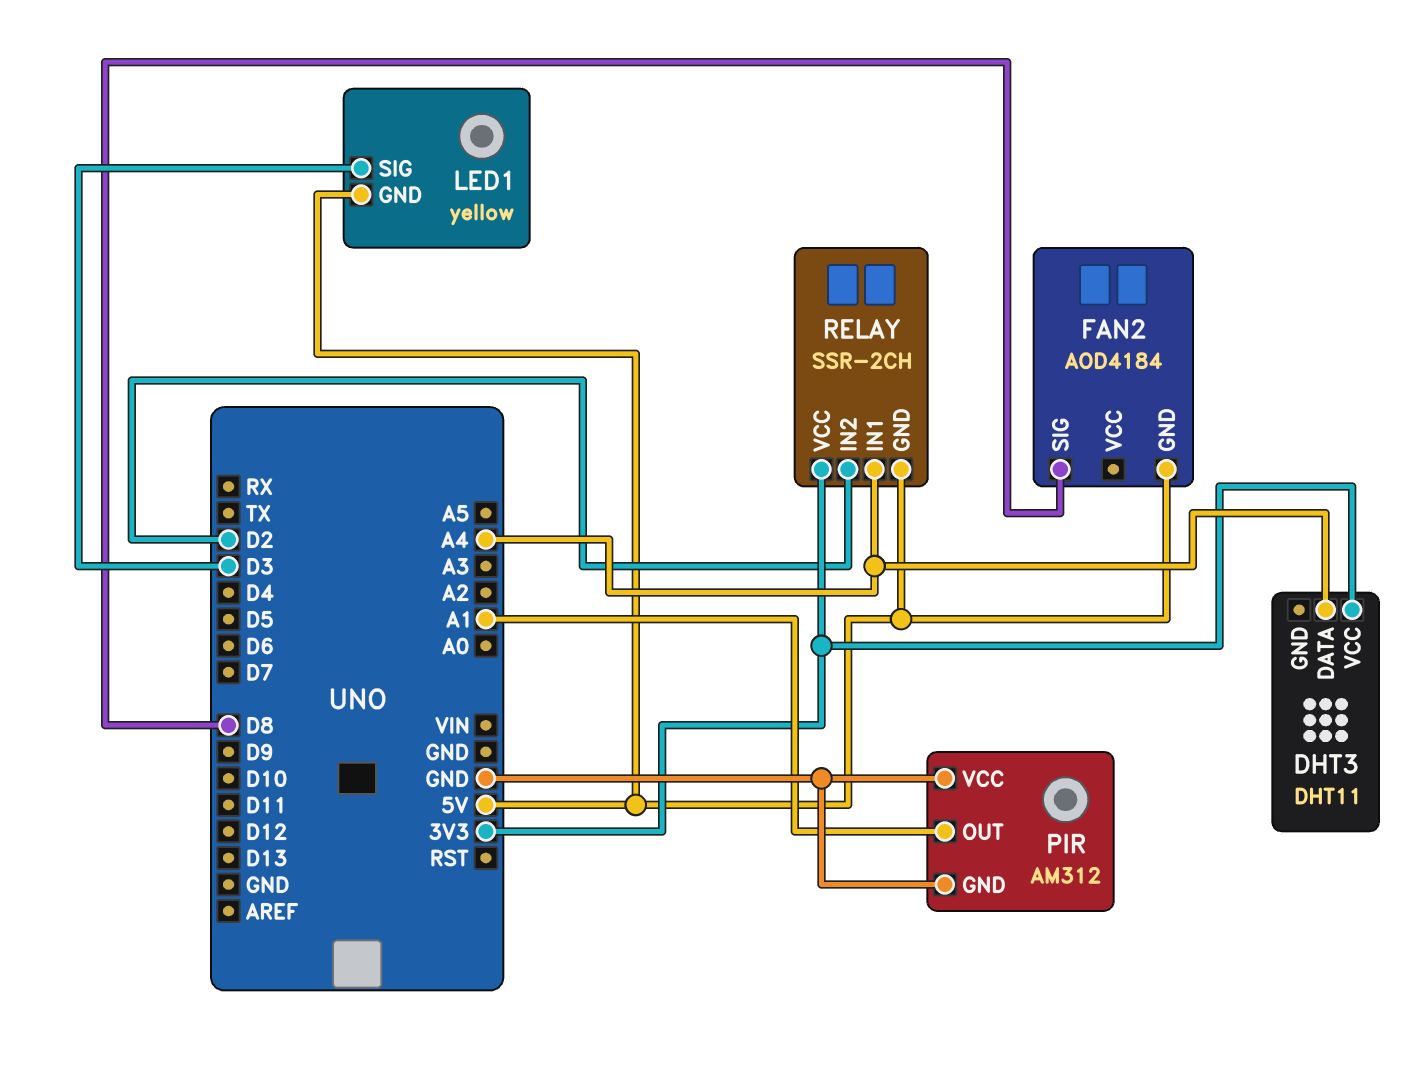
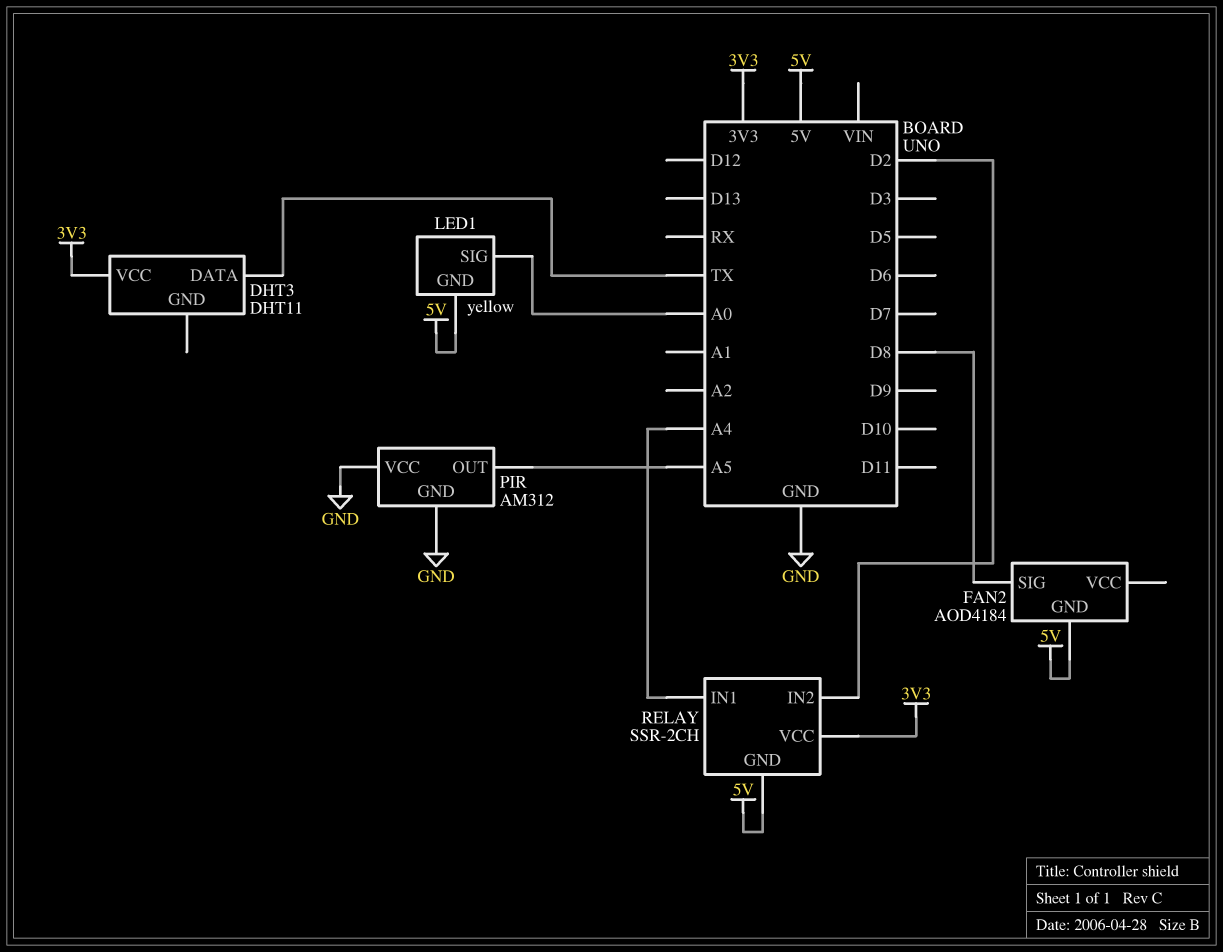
DHT3 pin DATA: A4 -> TX
LED1 pin SIG: D3 -> A0
PIR pin OUT: A1 -> A5

